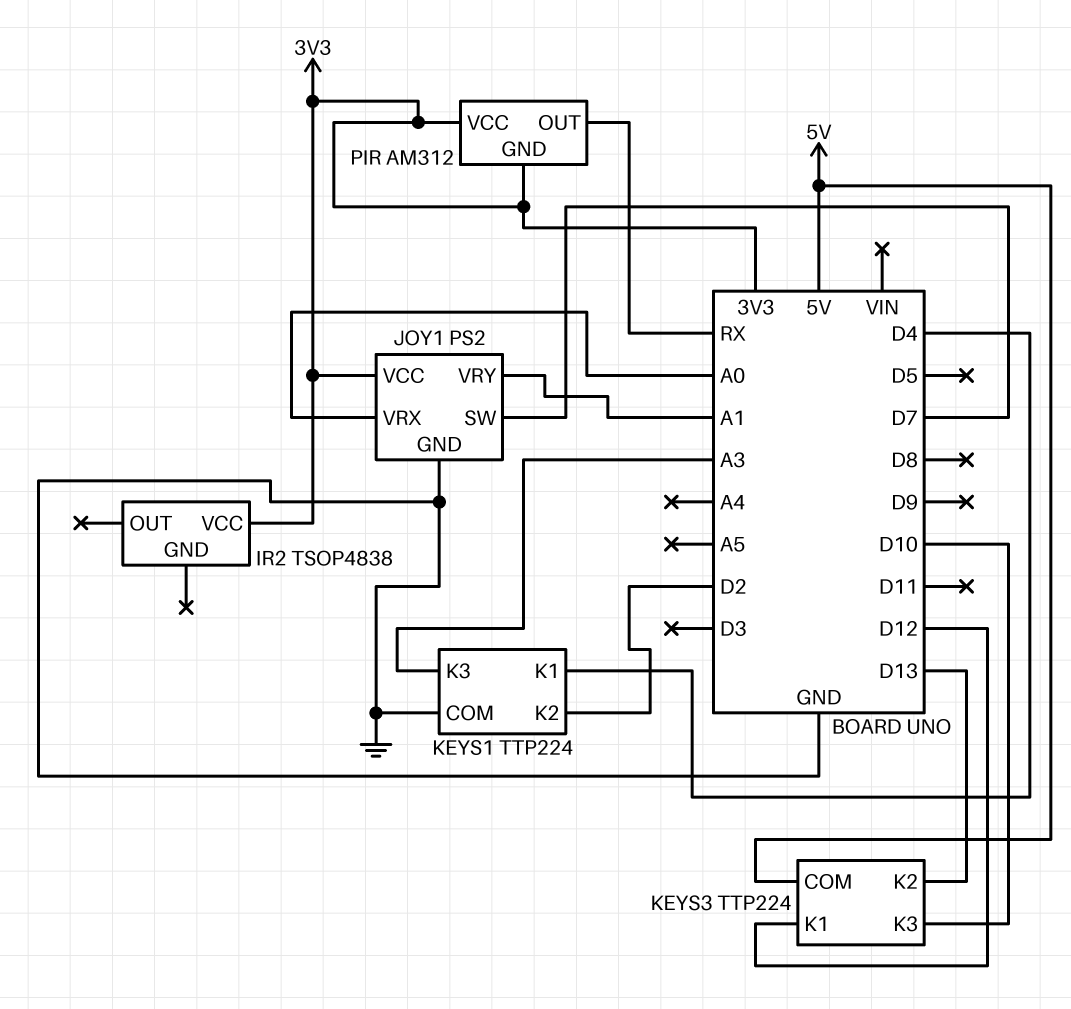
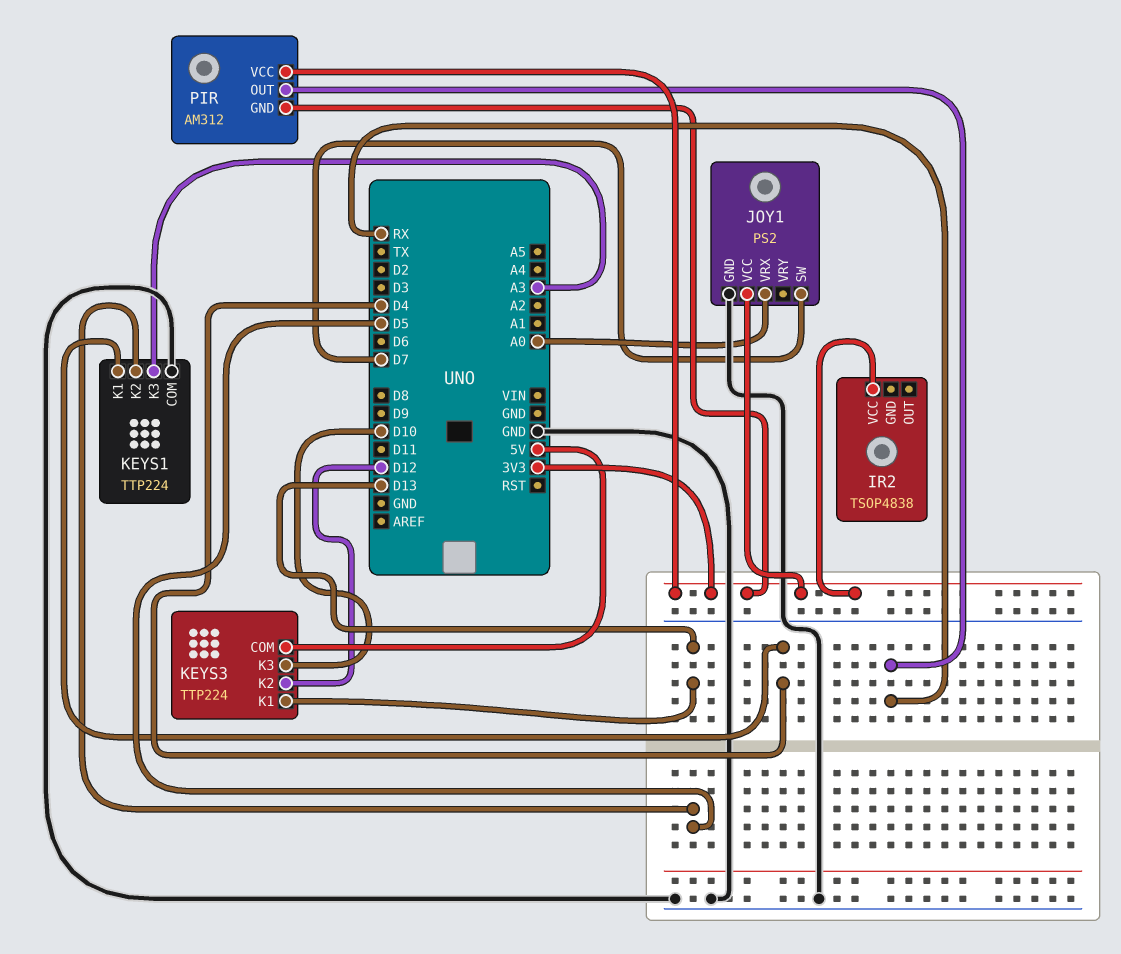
JOY1 pin VRY: A1 -> none
KEYS1 pin K2: D2 -> D5
KEYS3 pin K1: D12 -> D13
KEYS3 pin K2: D13 -> D12

